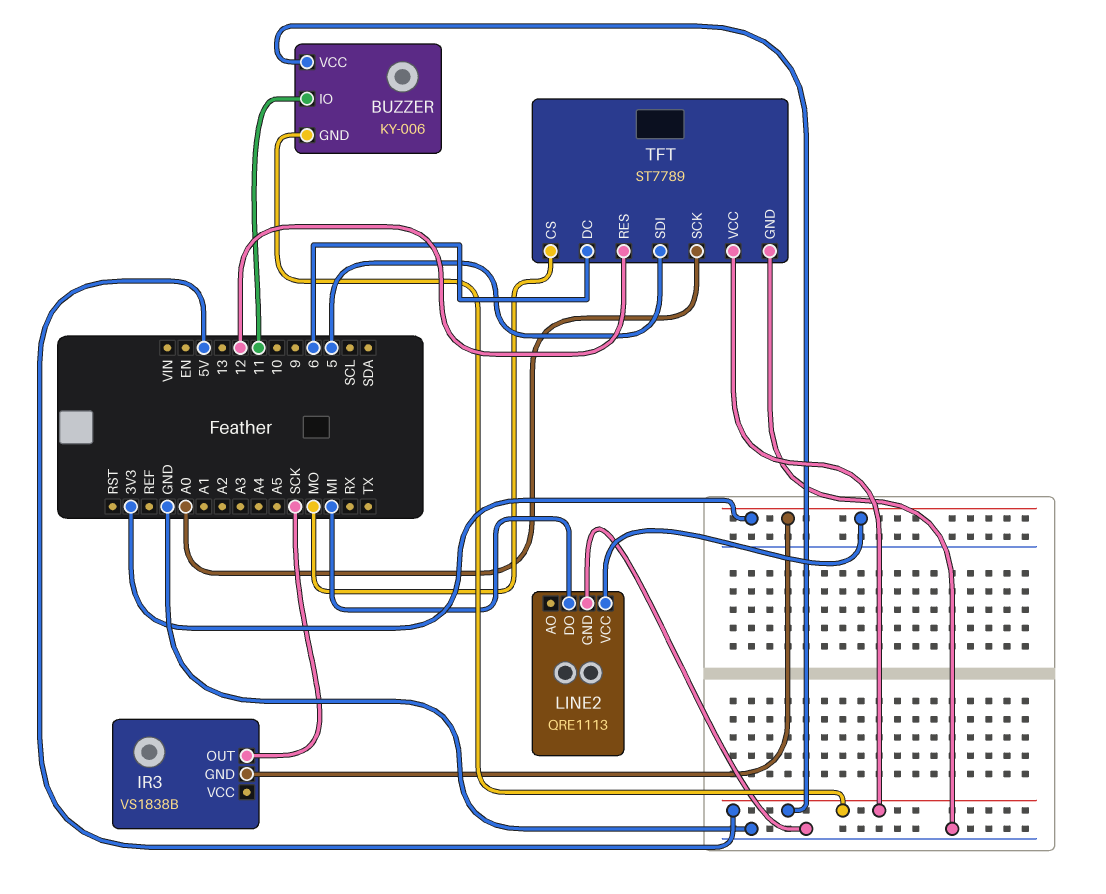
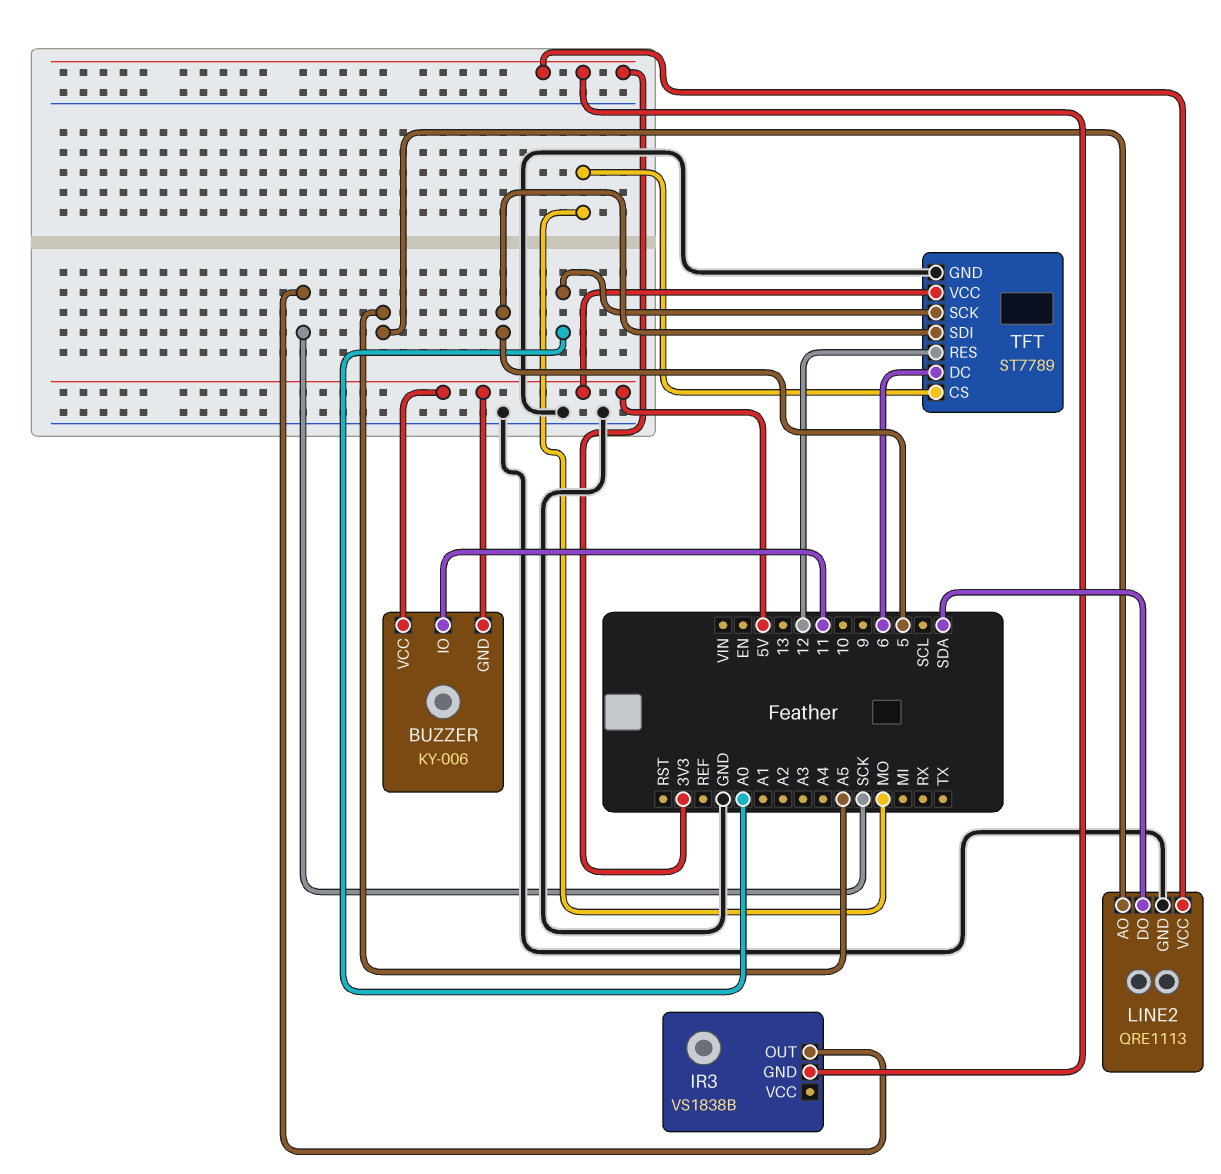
LINE2 pin AO: none -> A5
LINE2 pin DO: MI -> SDA

